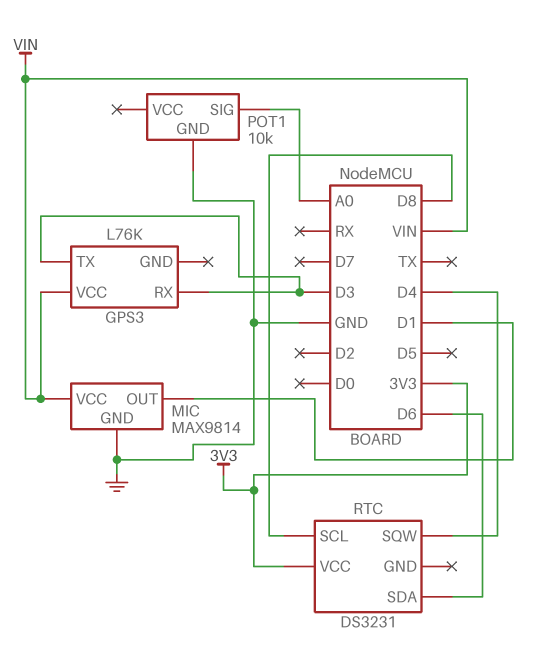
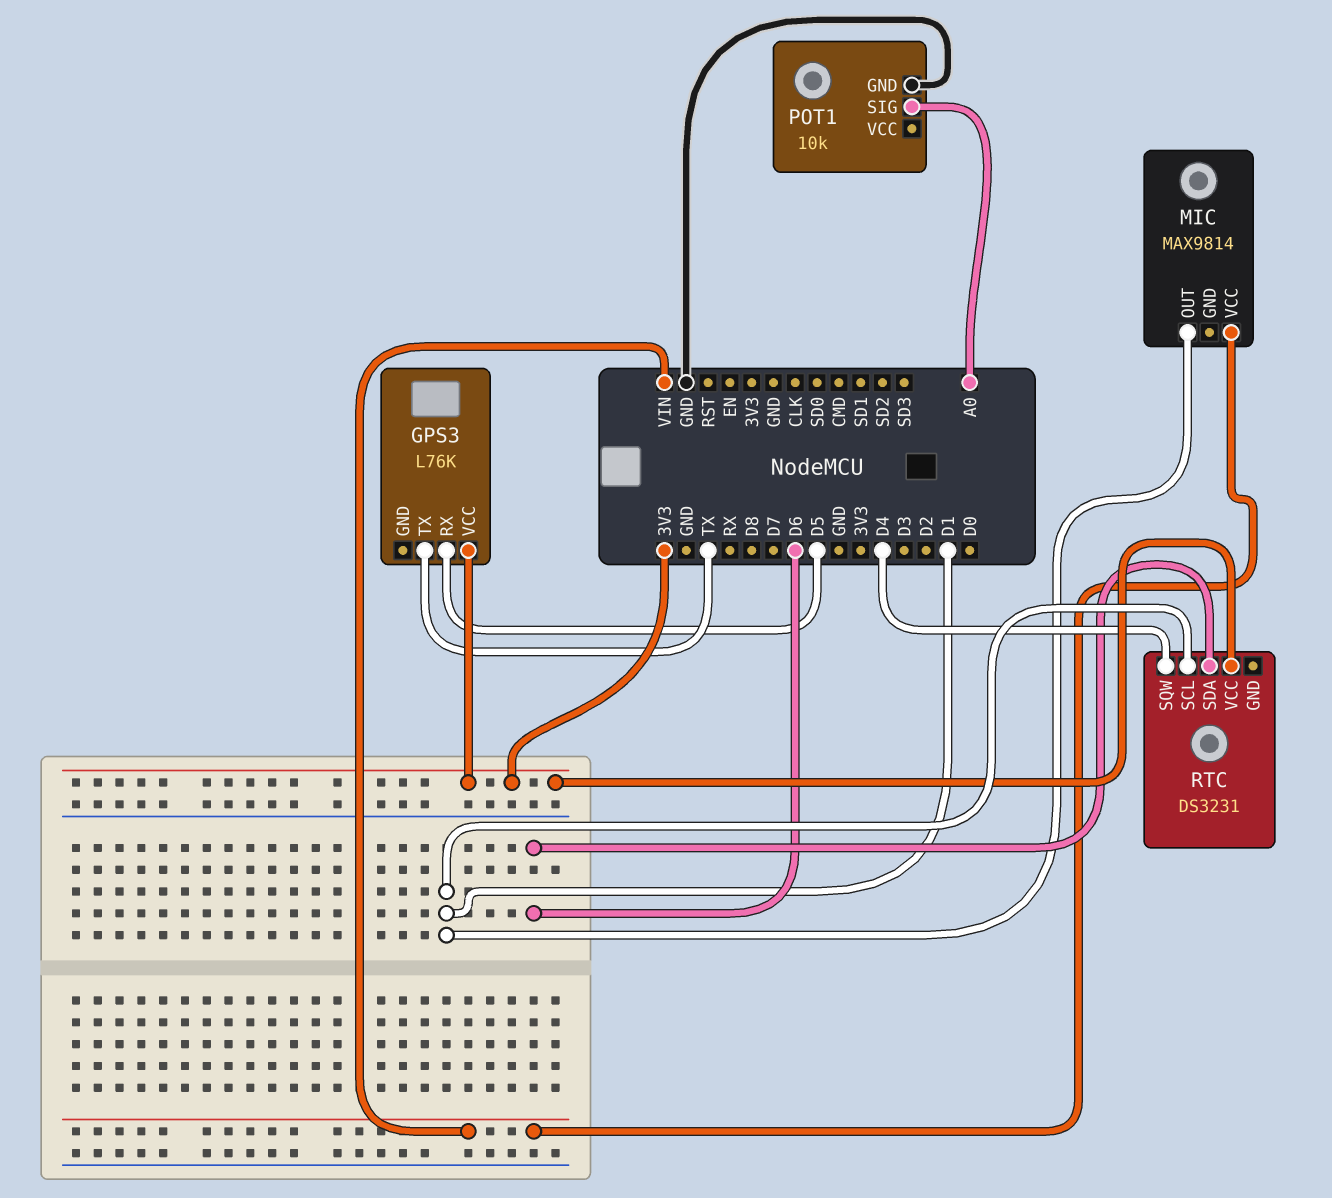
GPS3 pin RX: D3 -> D5
GPS3 pin TX: D3 -> TX
GPS3 pin VCC: VIN -> 3V3
MIC pin GND: GND -> none
RTC pin SCL: D8 -> D1

